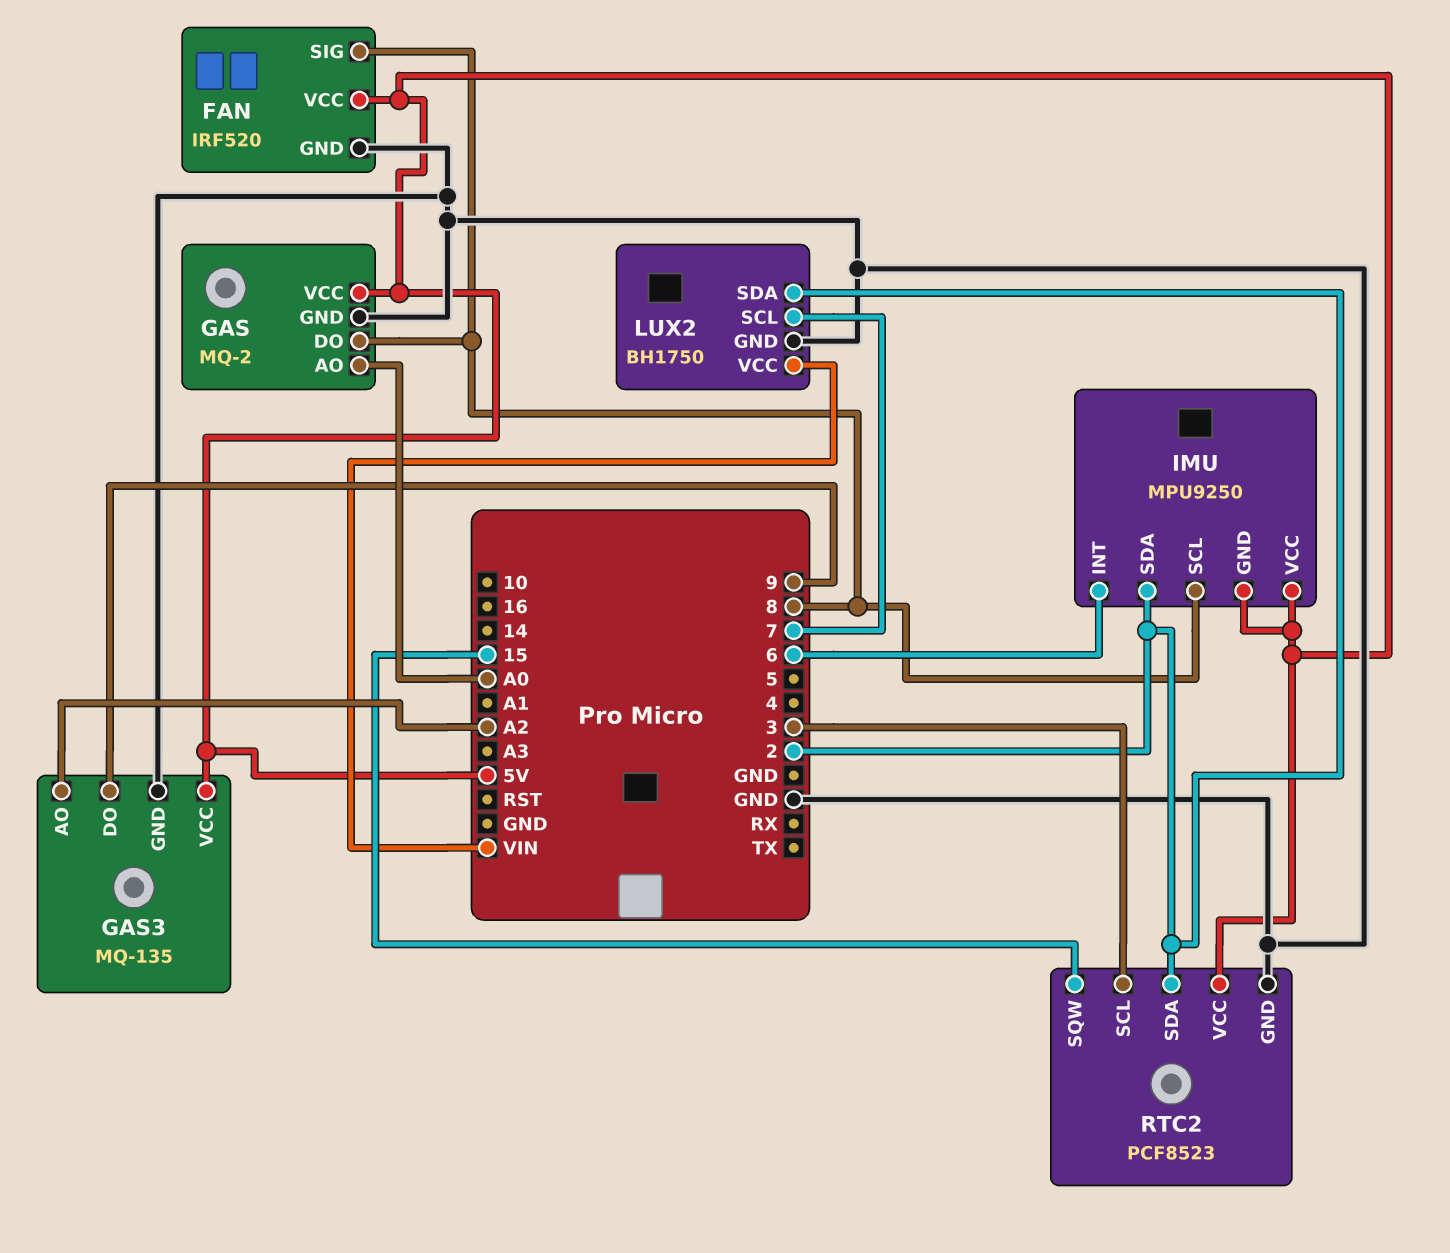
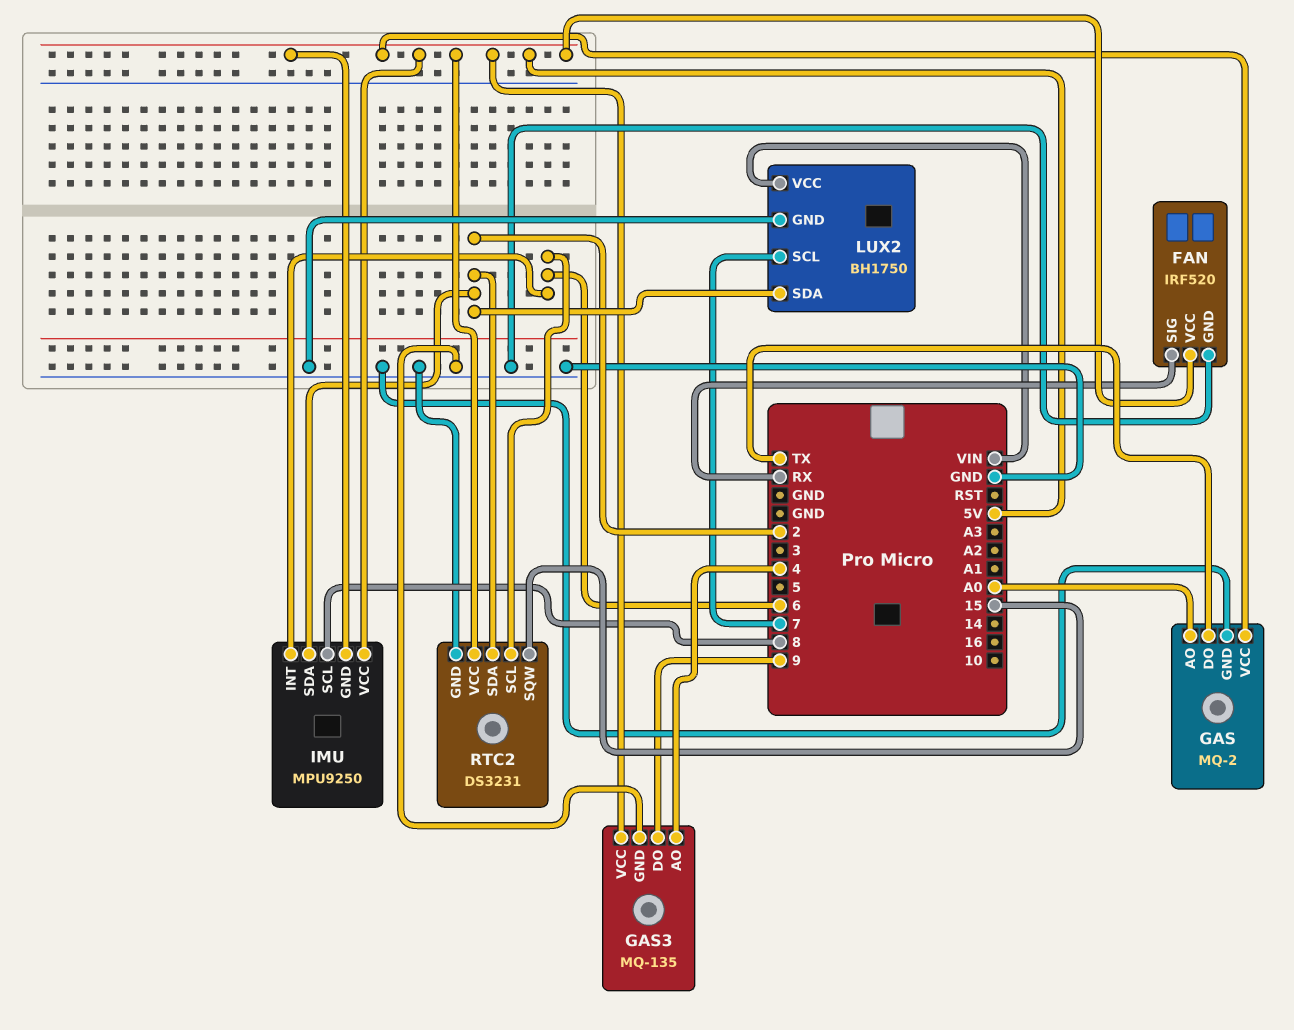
FAN pin SIG: 8 -> RX
GAS pin DO: 8 -> TX
GAS3 pin AO: A2 -> 4
RTC2: PCF8523 -> DS3231
RTC2 pin SCL: 3 -> 6

